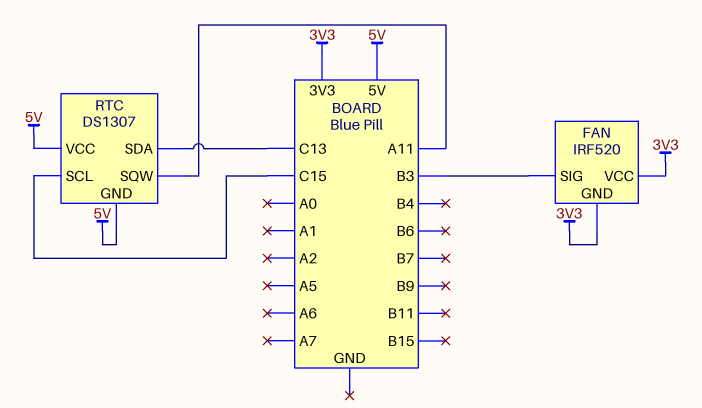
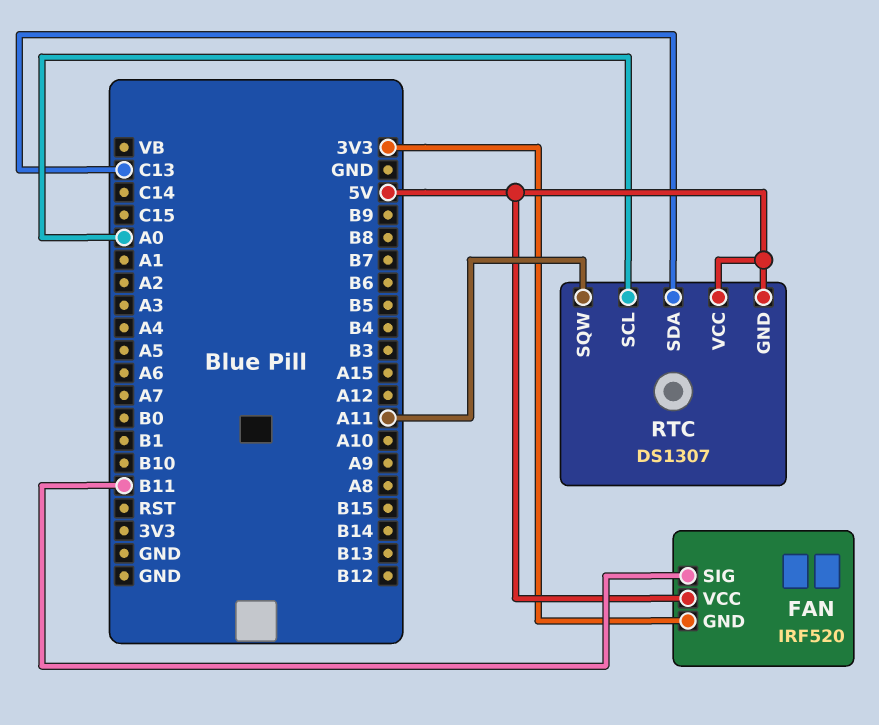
FAN pin SIG: B3 -> B11
FAN pin VCC: 3V3 -> 5V
RTC pin SCL: C15 -> A0

